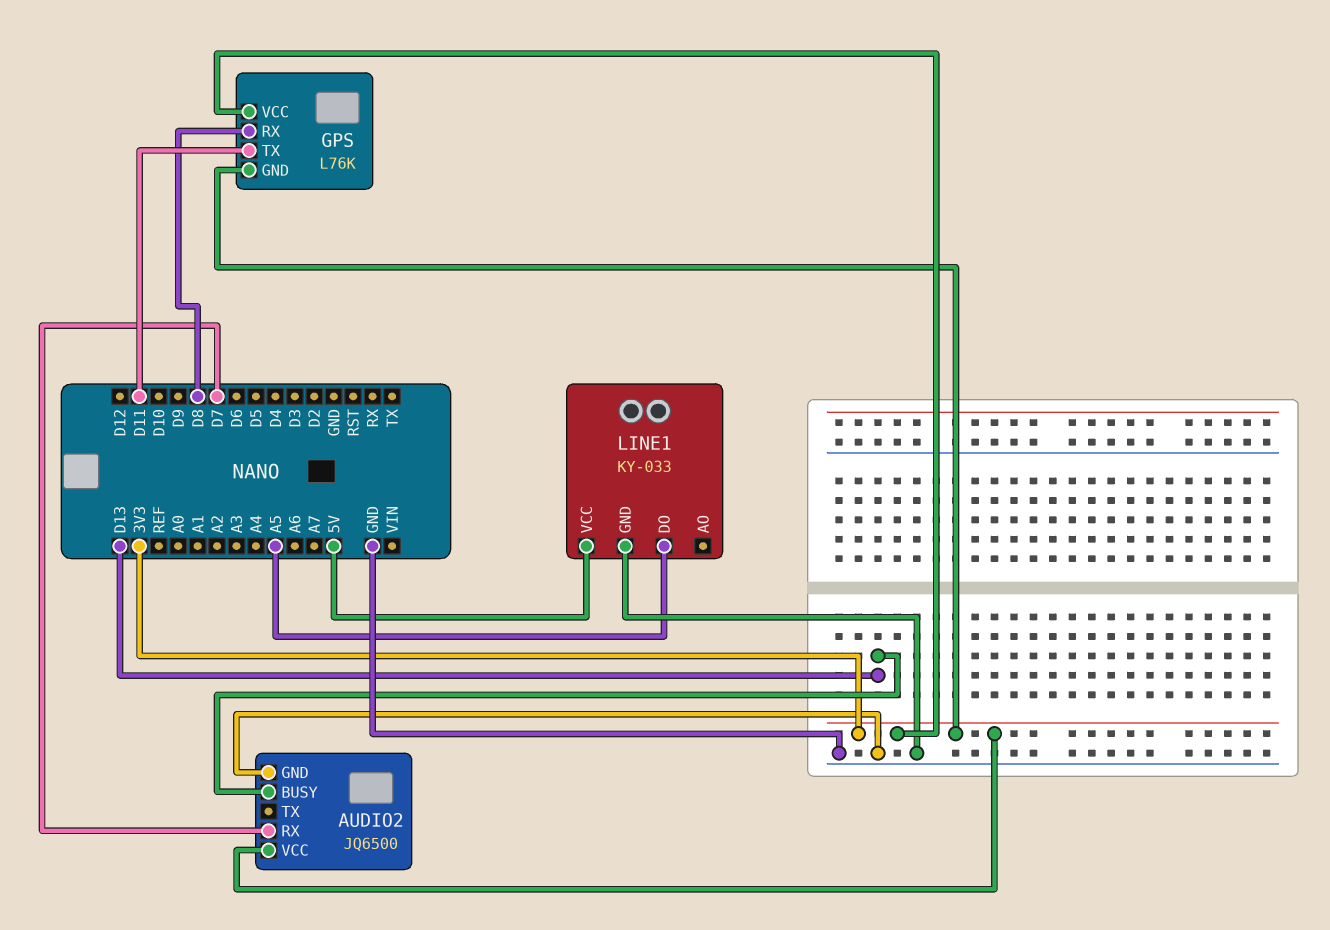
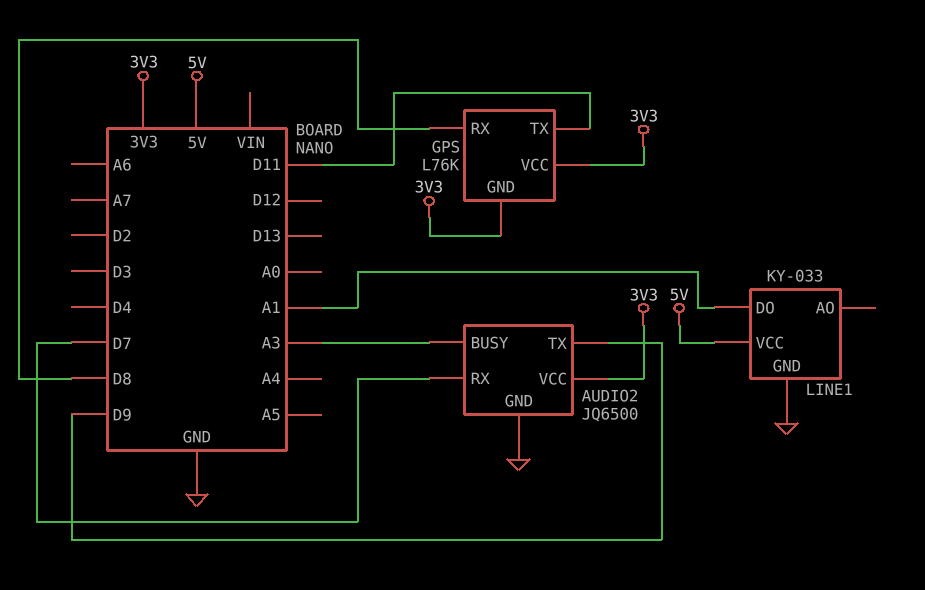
AUDIO2 pin BUSY: D13 -> A3
AUDIO2 pin TX: none -> D9
LINE1 pin DO: A5 -> A1

